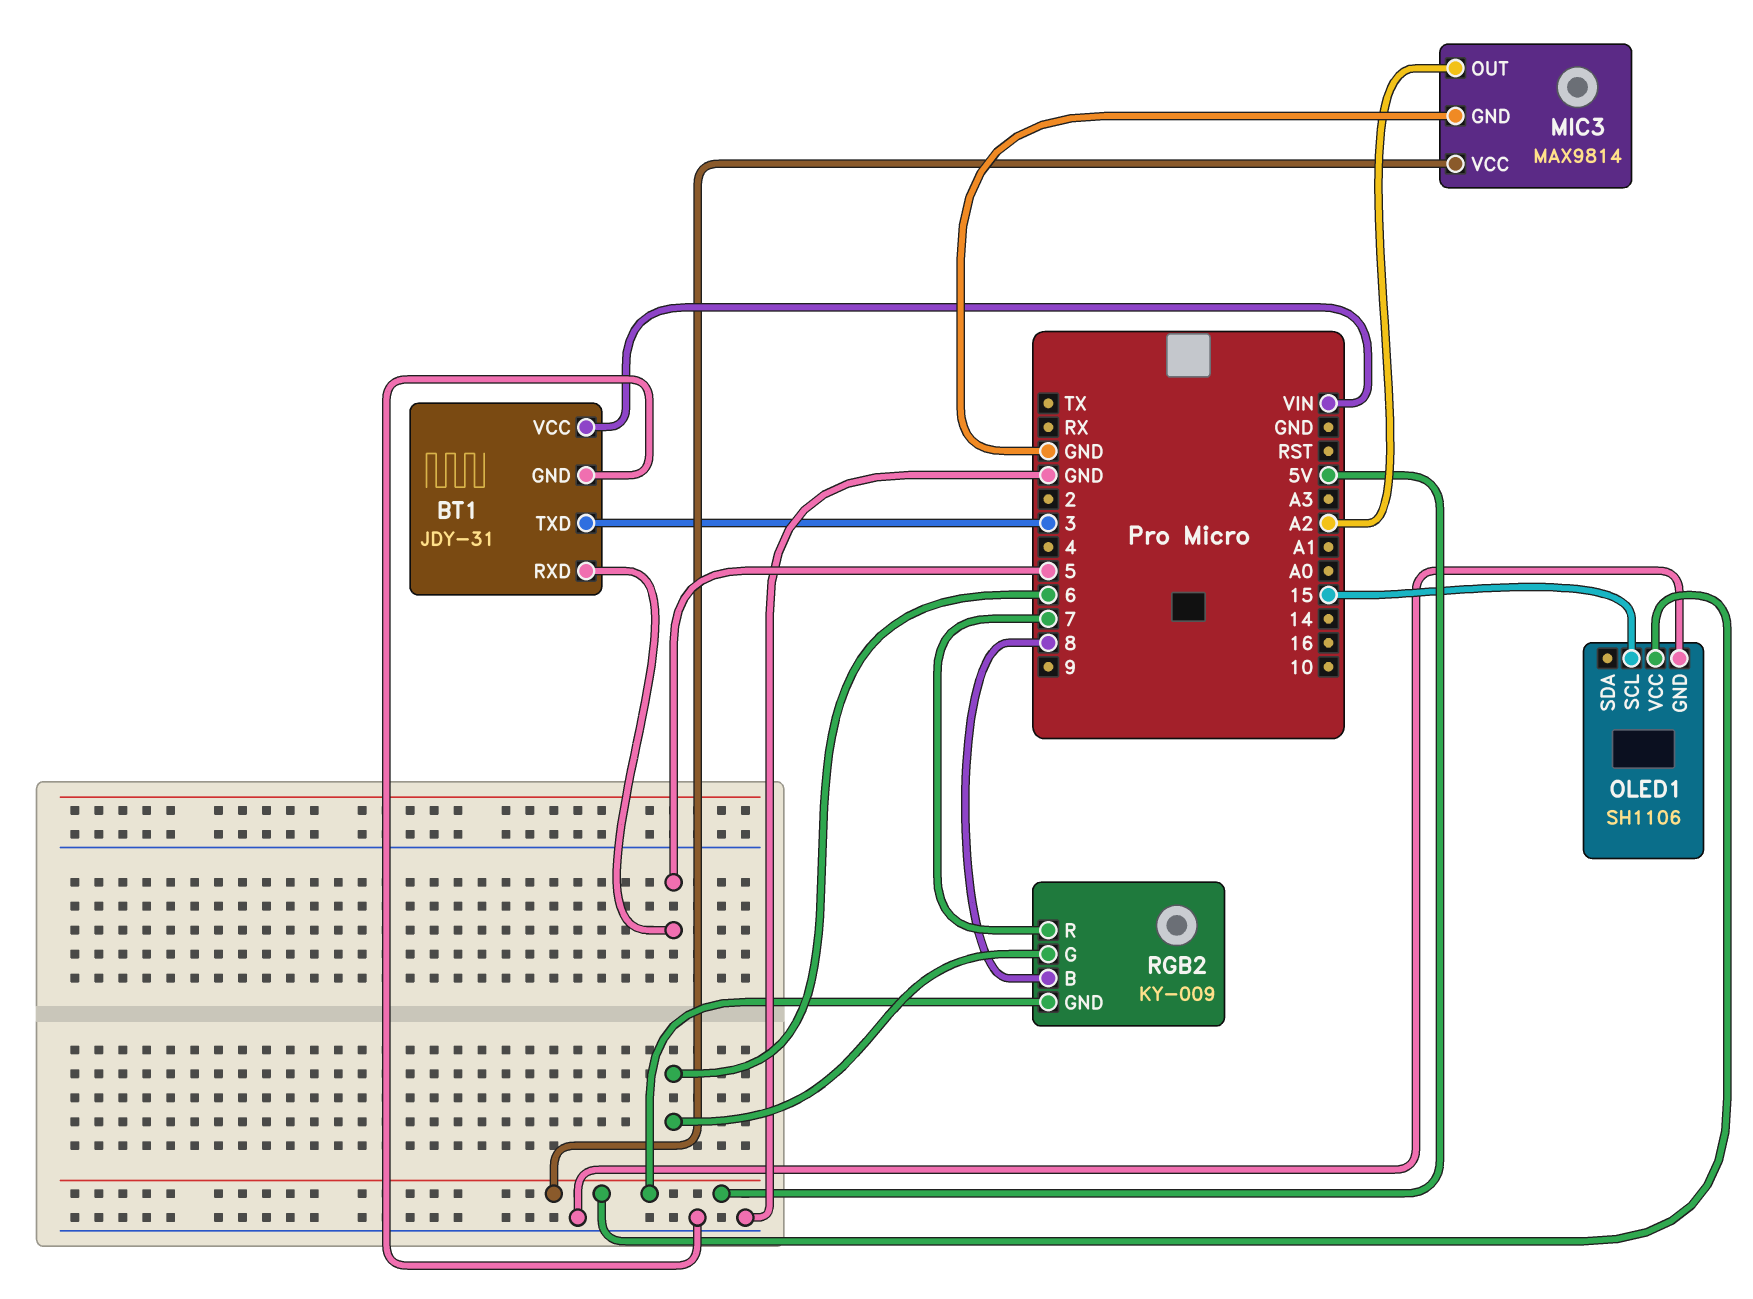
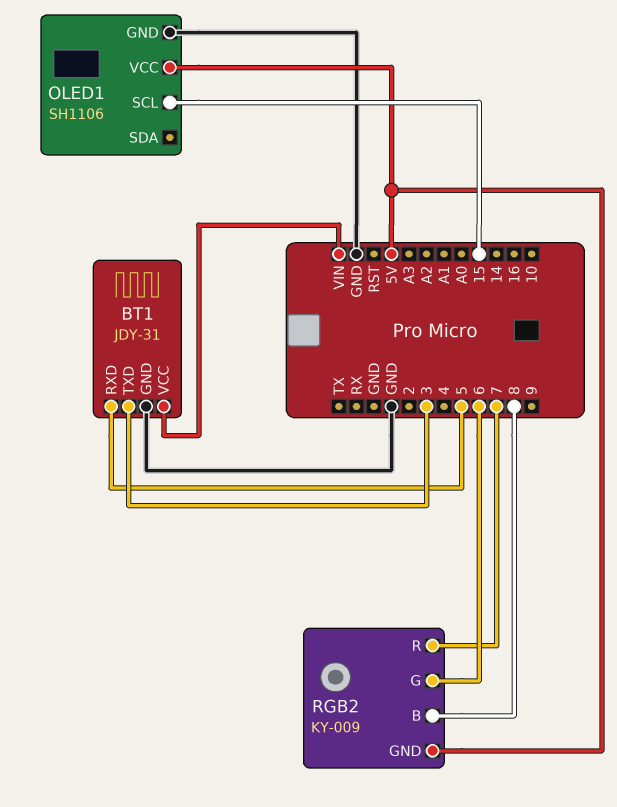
MIC3: MAX9814 -> none
MIC3 pin GND: GND -> none
MIC3 pin OUT: A2 -> none
MIC3 pin VCC: 5V -> none

